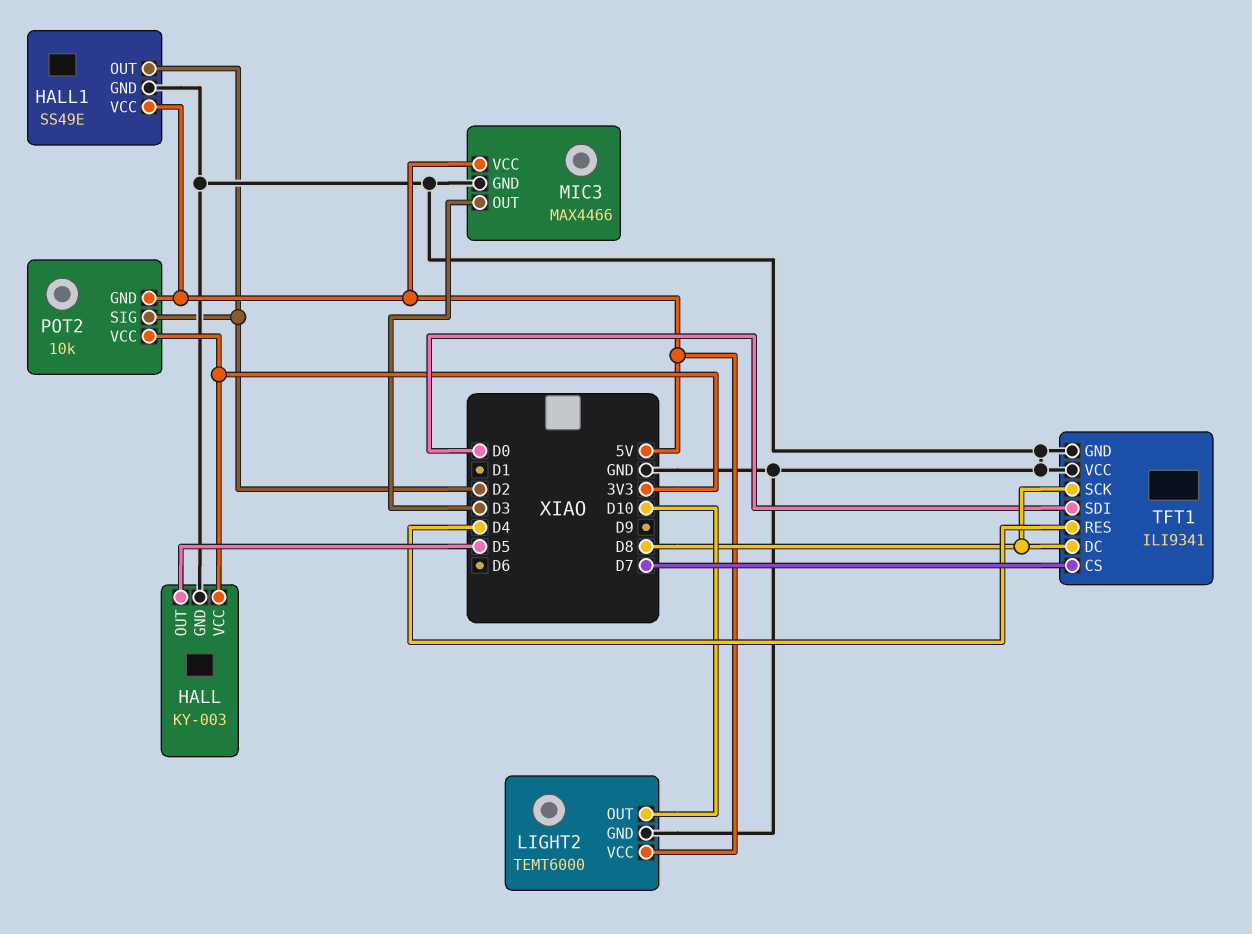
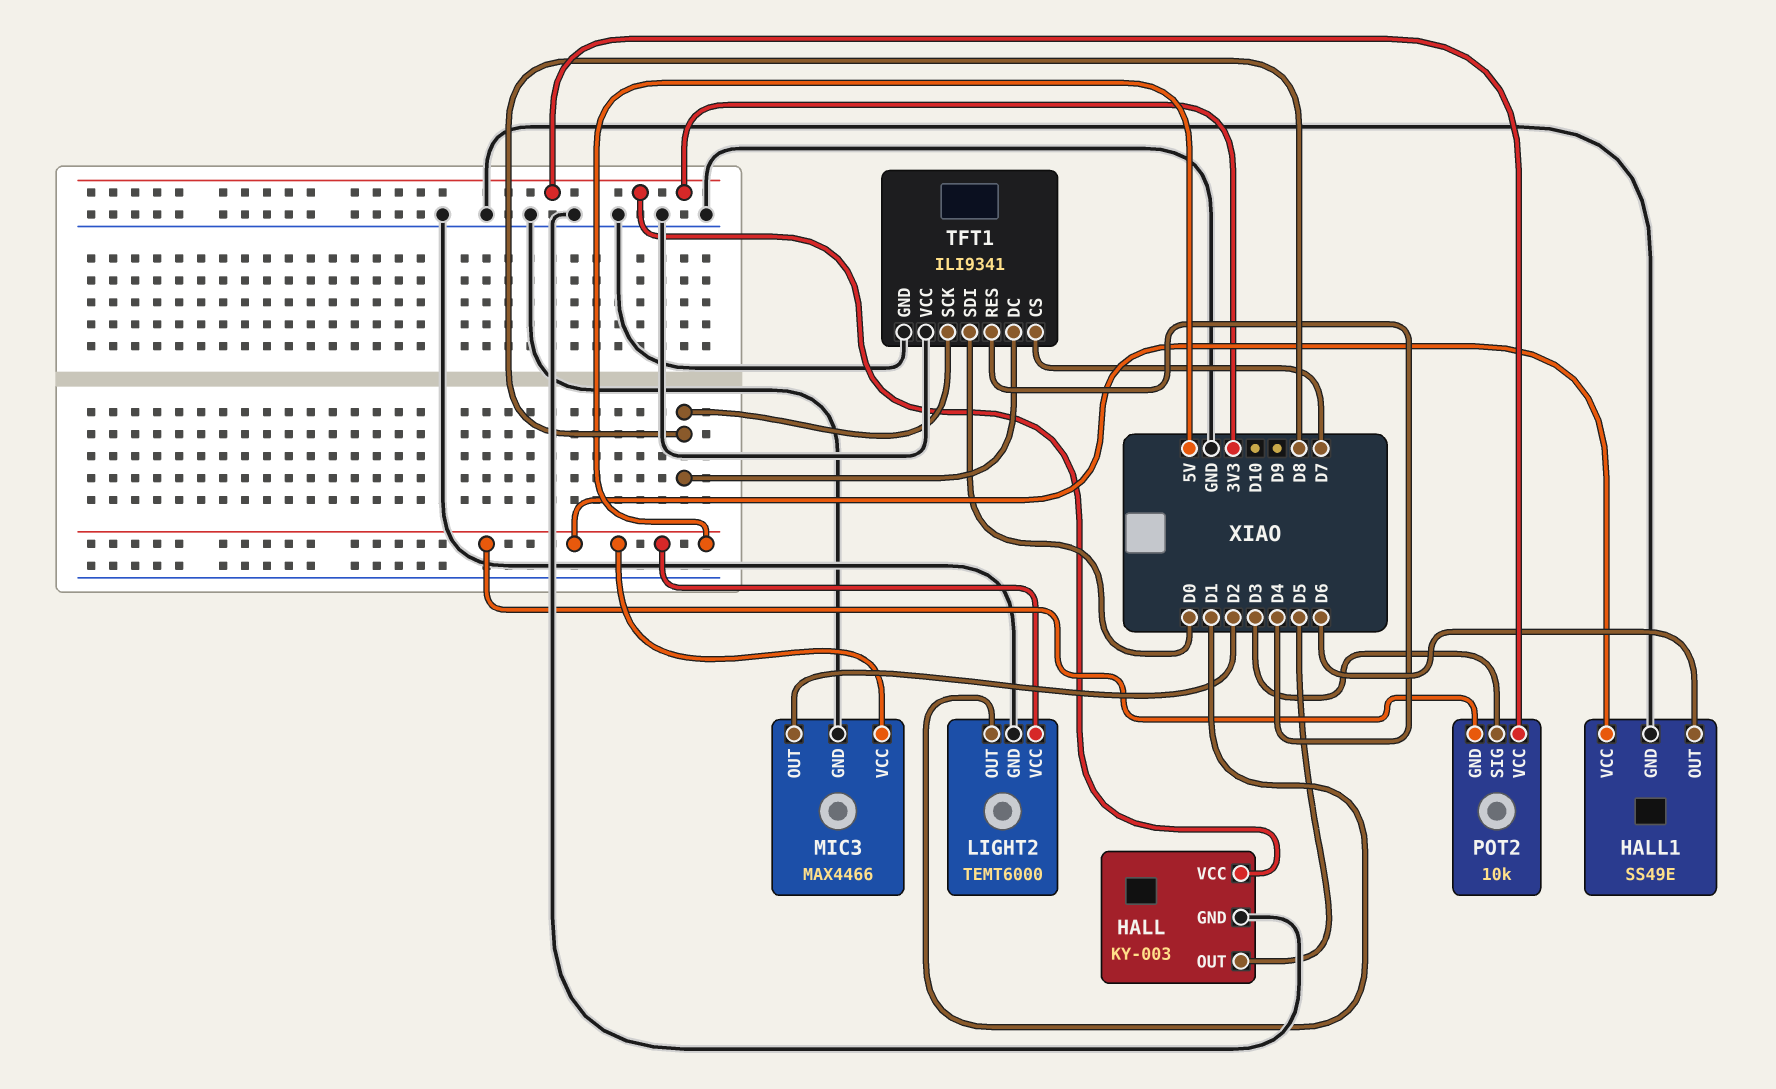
HALL1 pin OUT: D2 -> D6
LIGHT2 pin OUT: D10 -> D1
MIC3 pin OUT: D3 -> D2
POT2 pin SIG: D2 -> D3

